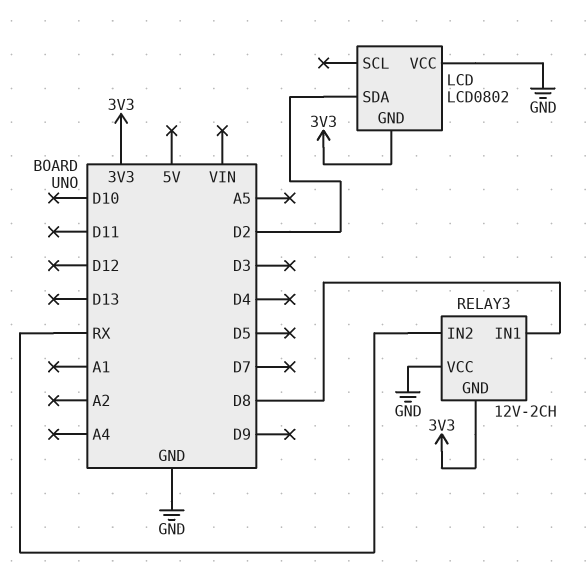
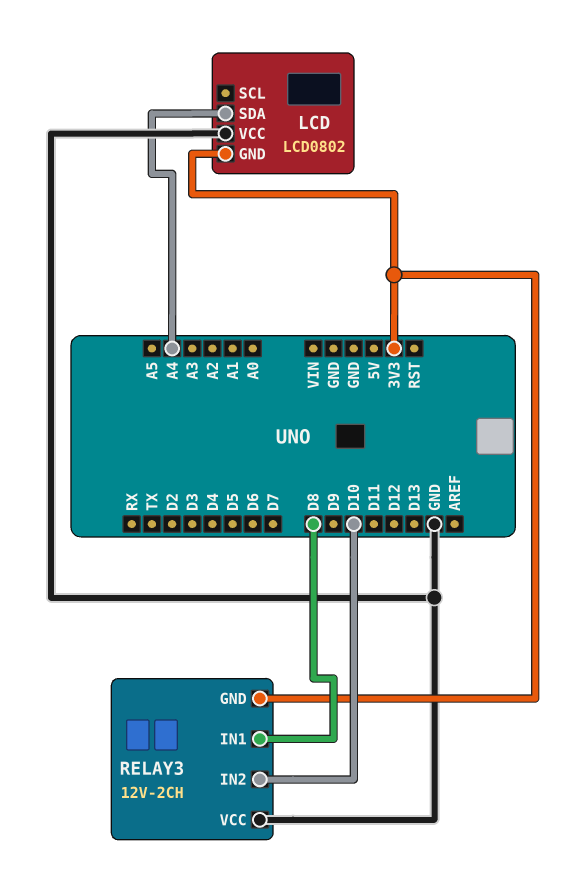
LCD pin SDA: D2 -> A4
RELAY3 pin IN2: RX -> D10

